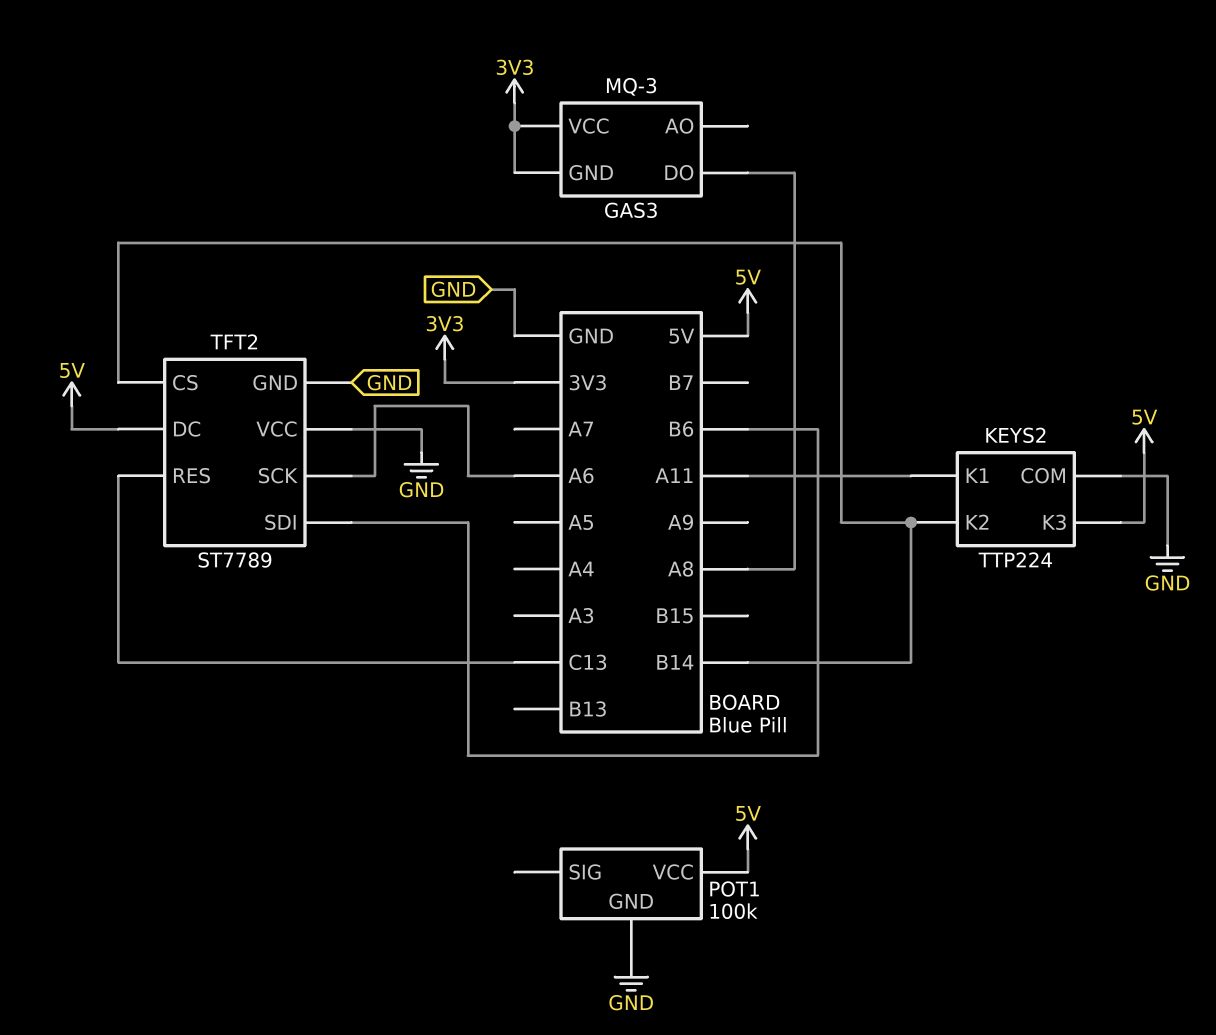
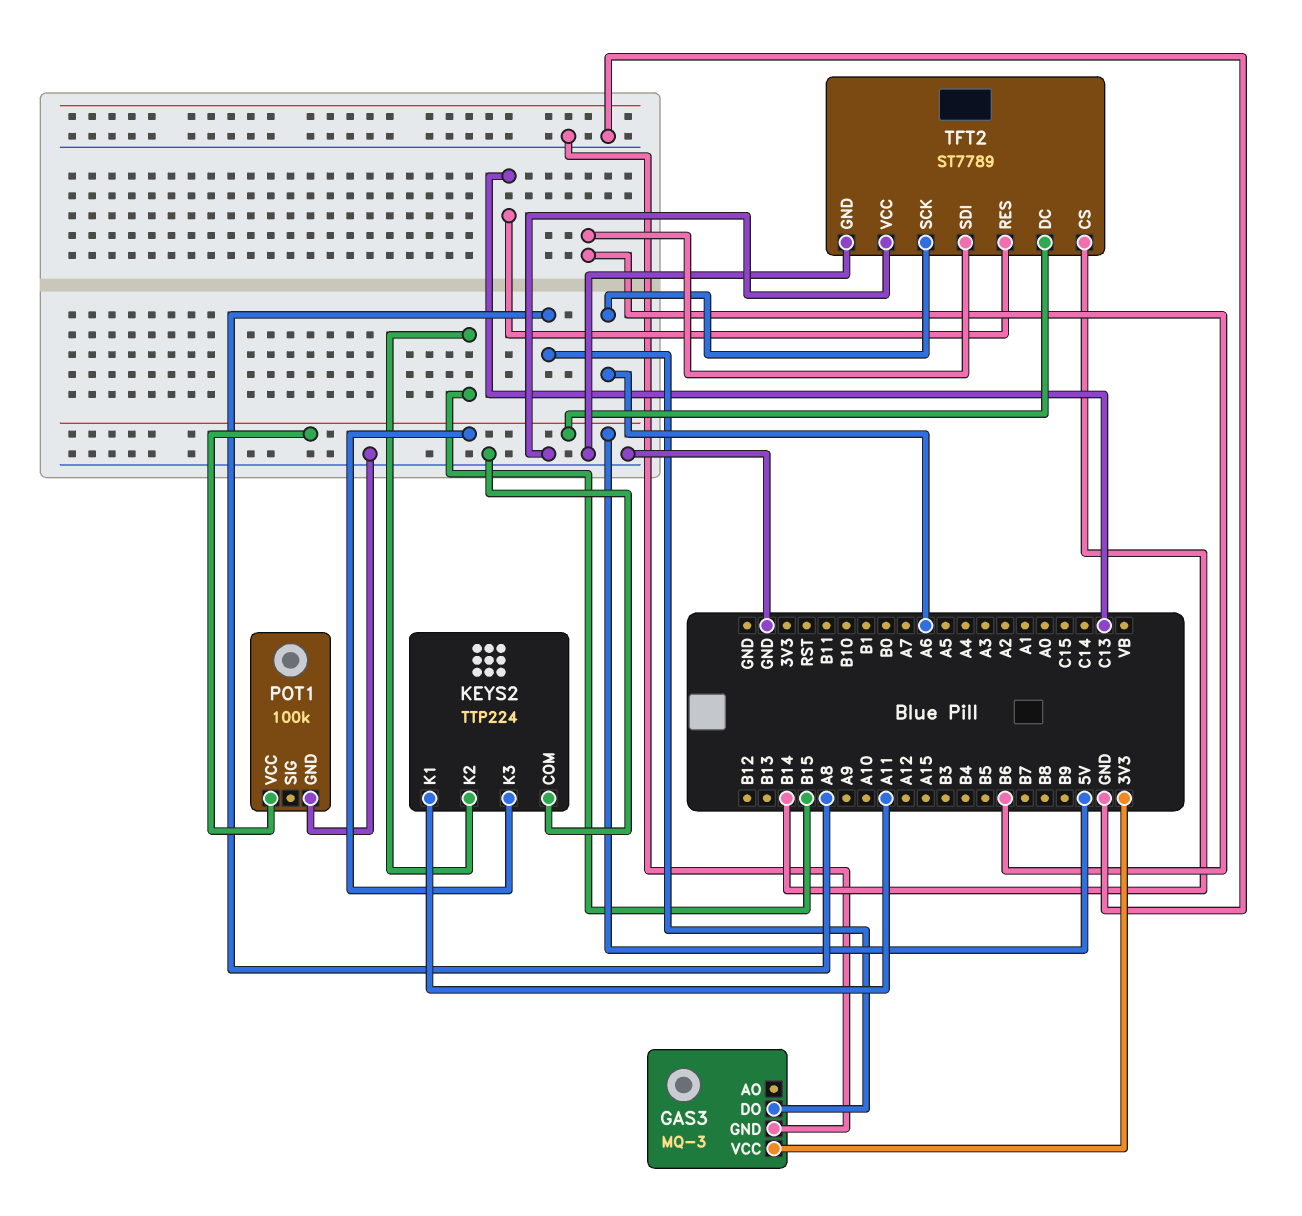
GAS3 pin GND: 3V3 -> GND
KEYS2 pin K2: B14 -> B15

